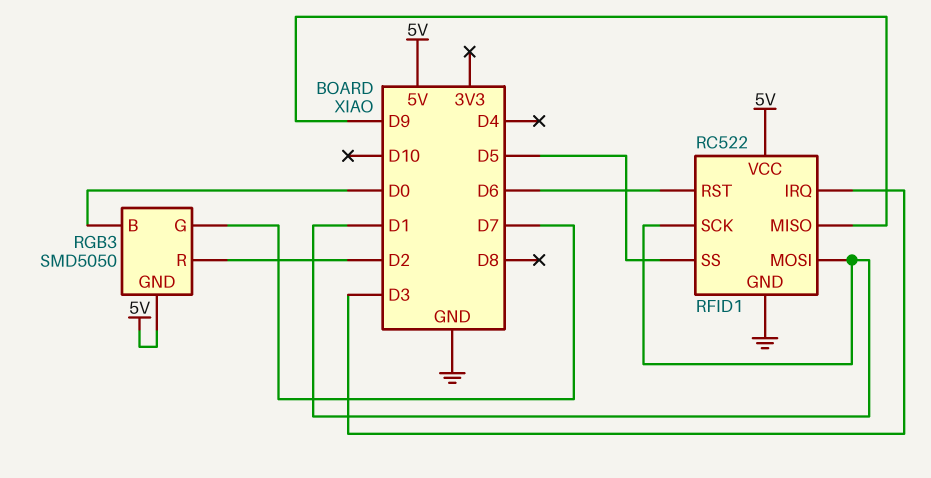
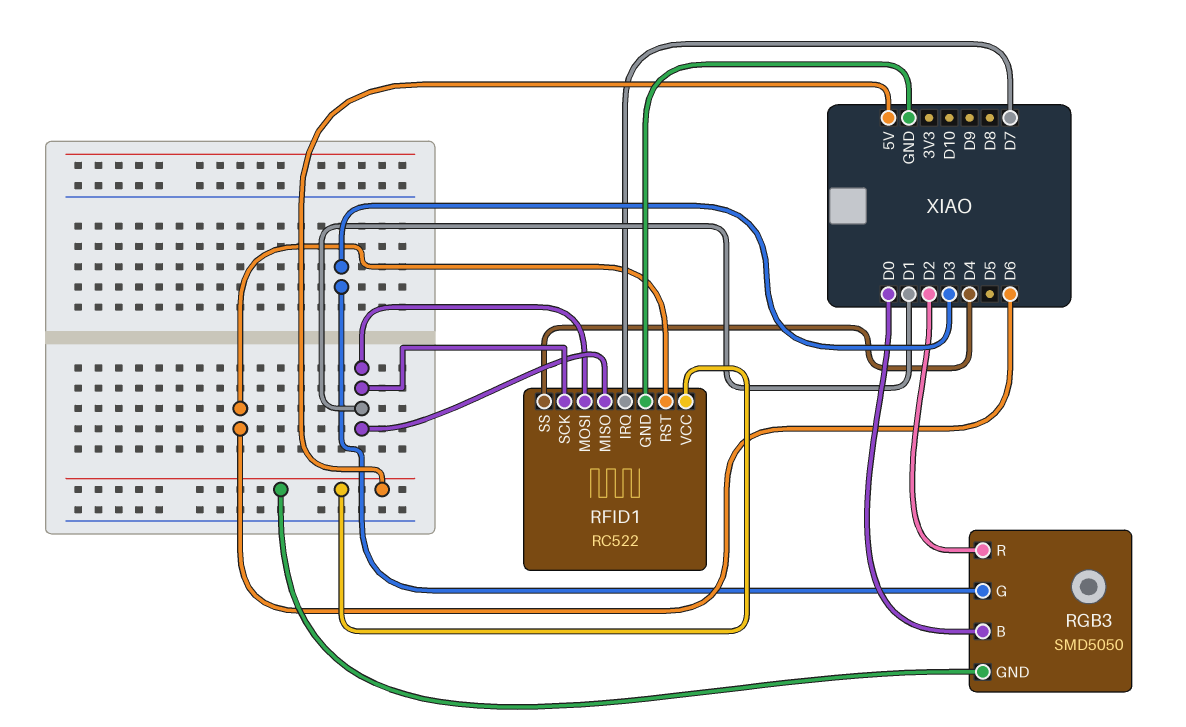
RFID1 pin IRQ: D3 -> D7
RFID1 pin MISO: D9 -> D1
RFID1 pin SS: D5 -> D4
RGB3 pin G: D7 -> D3

